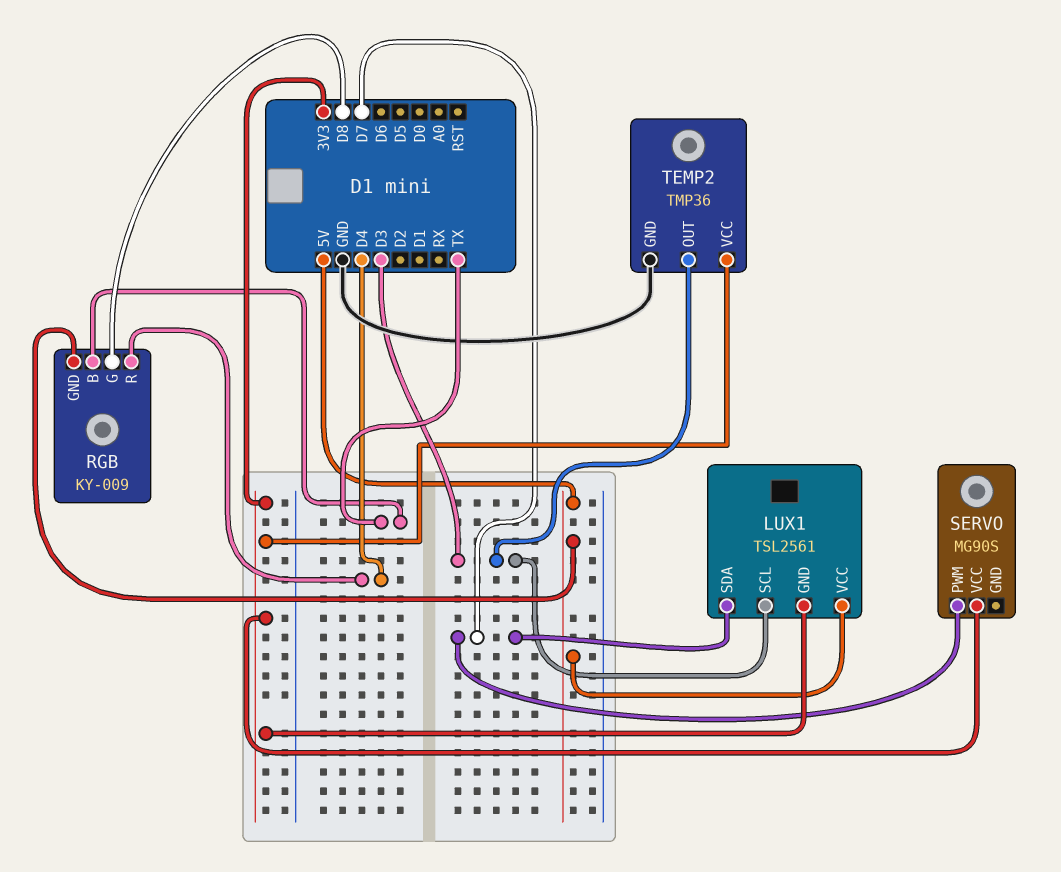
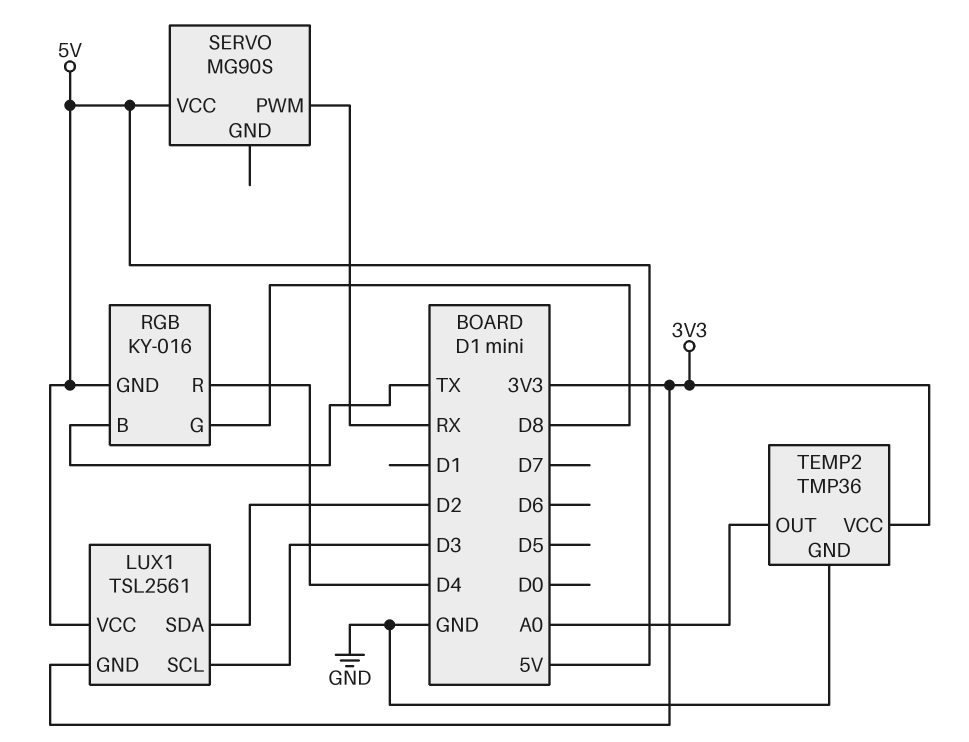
LUX1 pin SDA: D7 -> D2
RGB: KY-009 -> KY-016
SERVO pin PWM: D7 -> RX
SERVO pin VCC: 3V3 -> 5V
TEMP2 pin OUT: D3 -> A0

